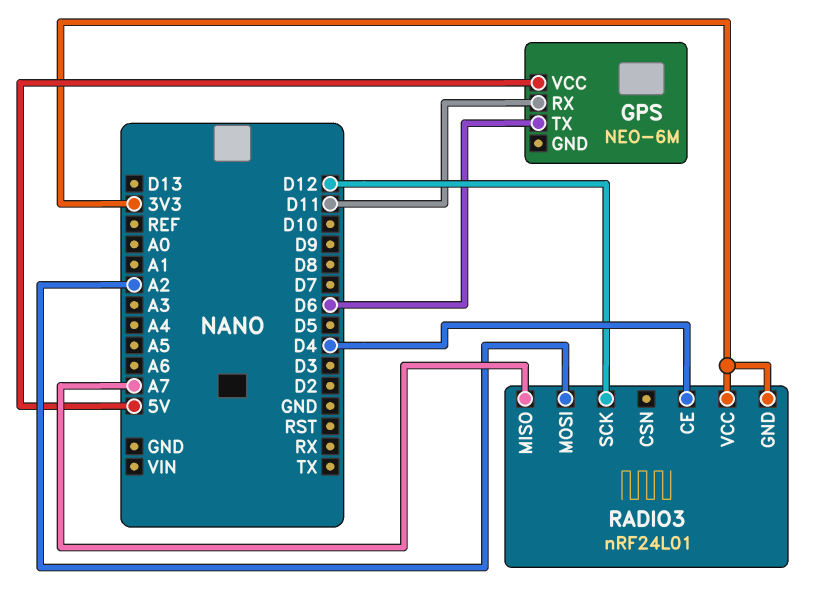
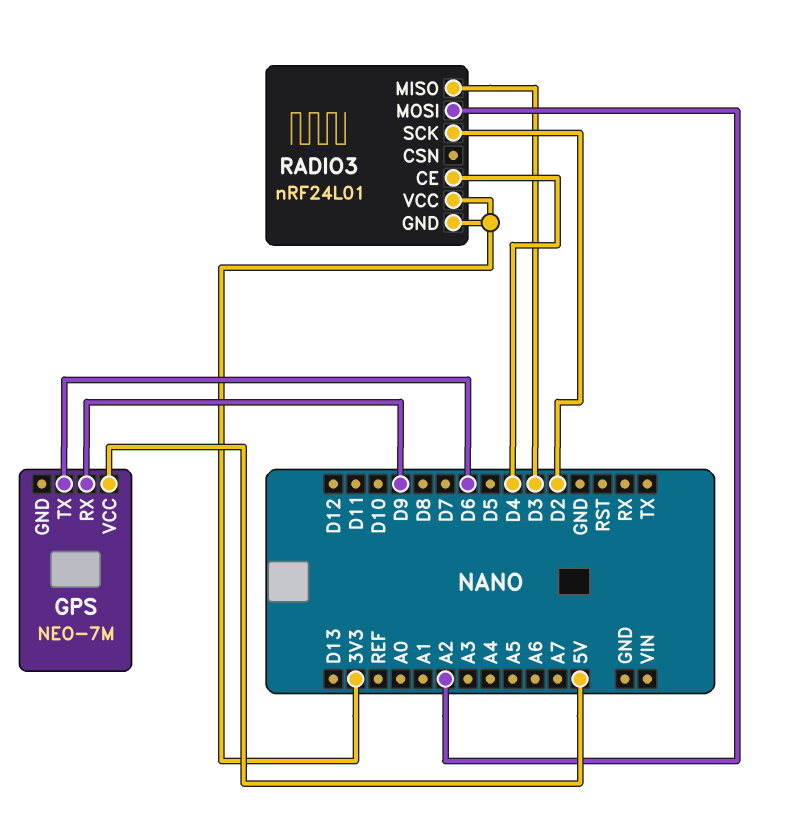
GPS: NEO-6M -> NEO-7M
GPS pin RX: D11 -> D9
RADIO3 pin MISO: A7 -> D3
RADIO3 pin SCK: D12 -> D2

